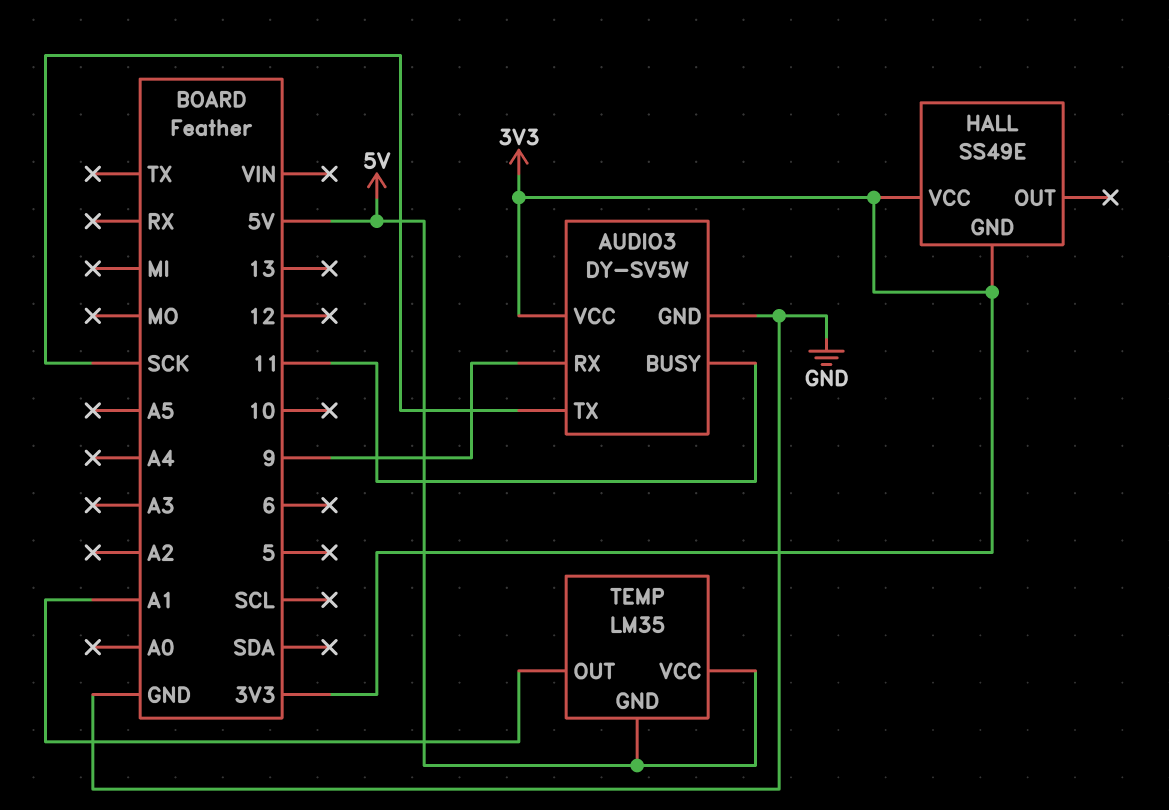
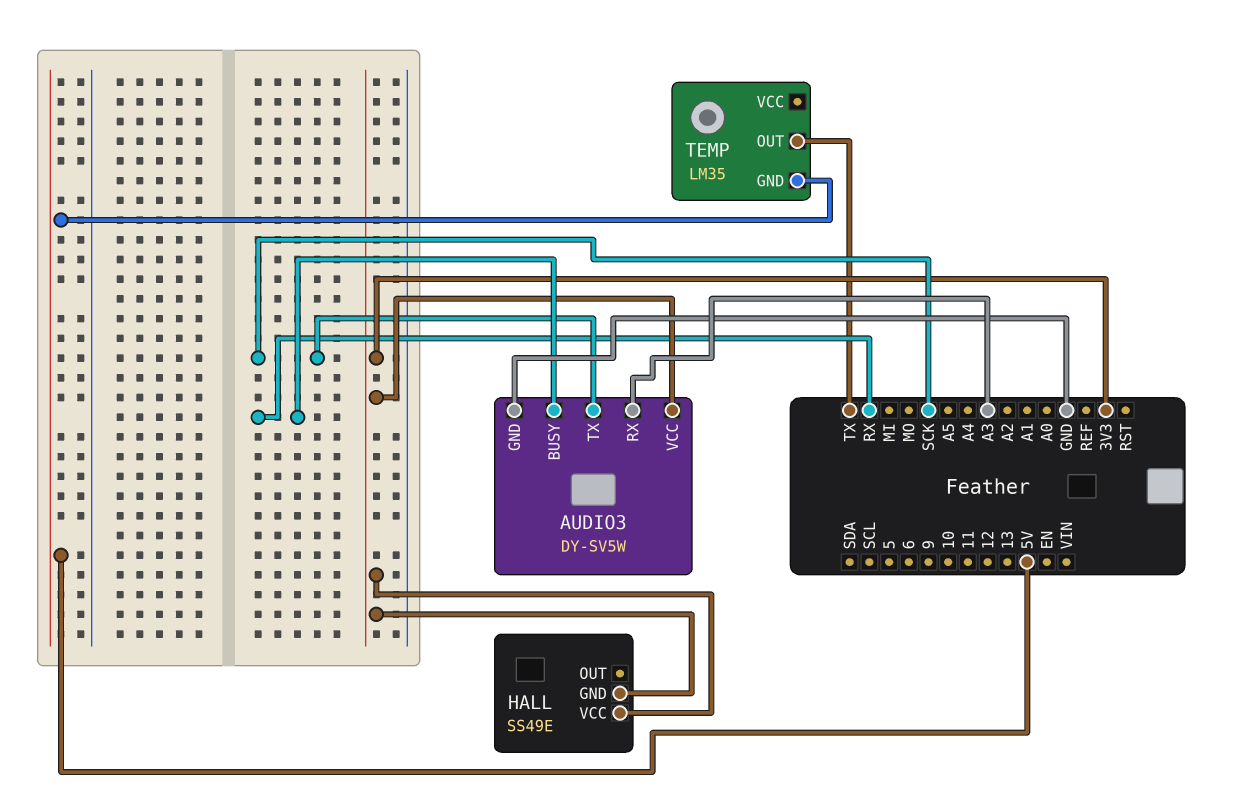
AUDIO3 pin BUSY: 11 -> RX
AUDIO3 pin RX: 9 -> A3
TEMP pin OUT: A1 -> TX
TEMP pin VCC: 5V -> none

